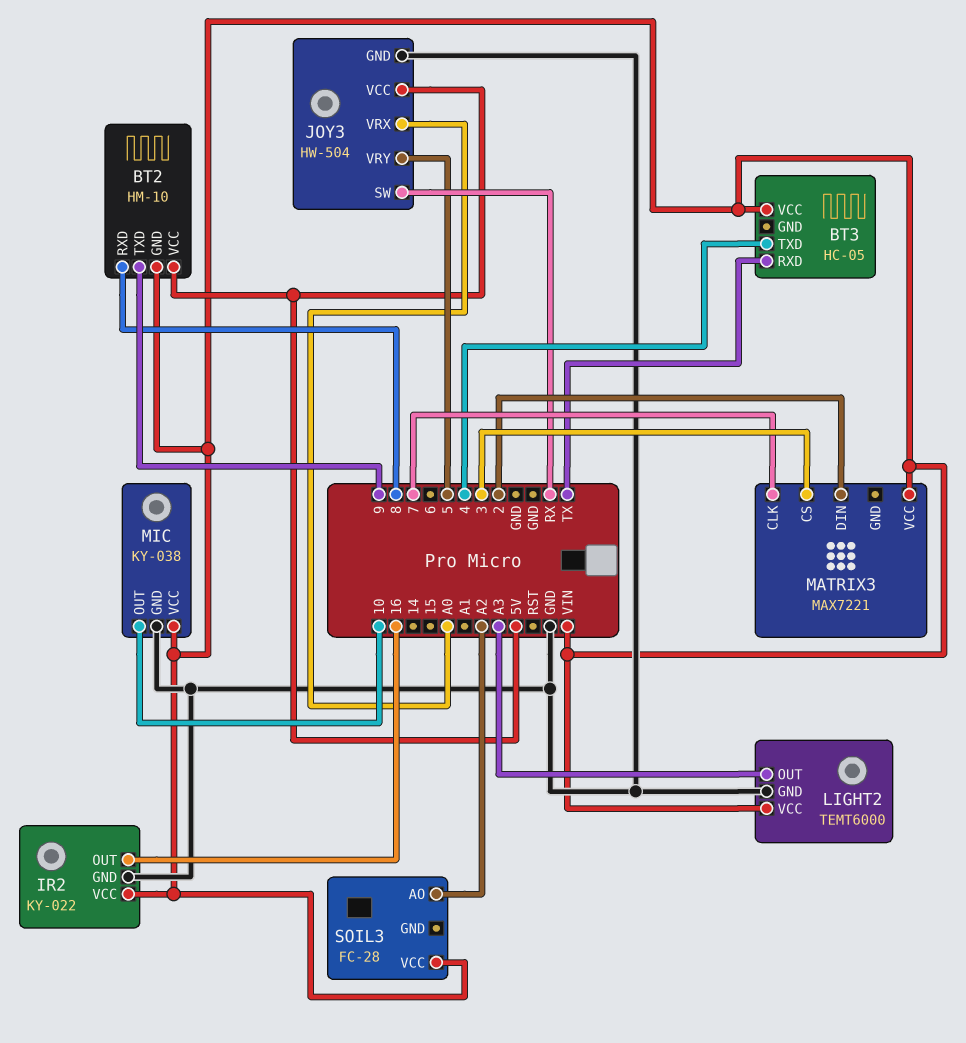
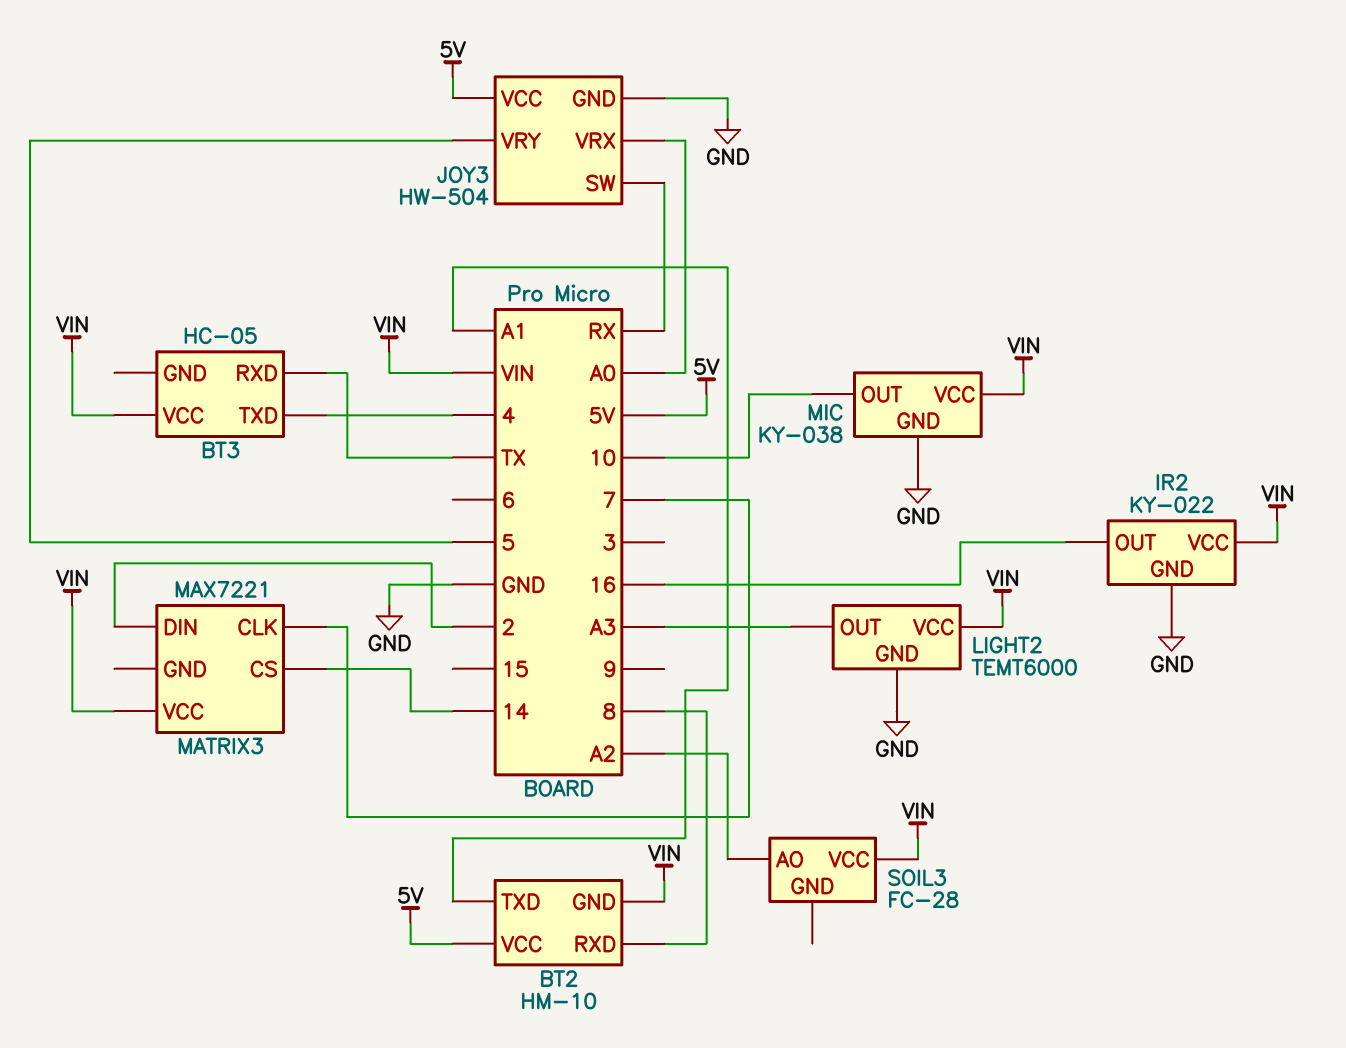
BT2 pin TXD: 9 -> A1
MATRIX3 pin CS: 3 -> 14

